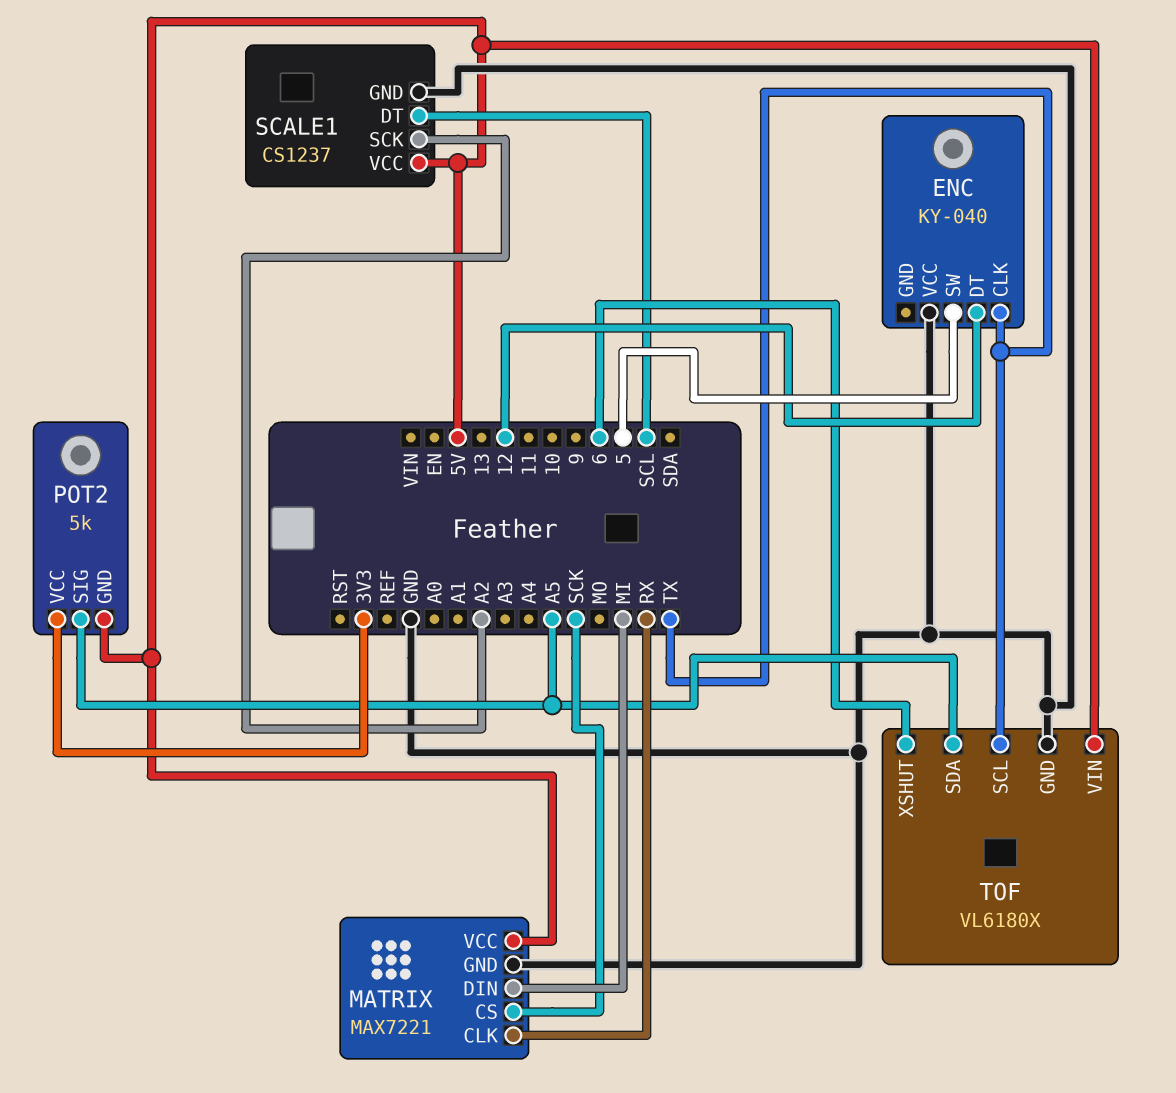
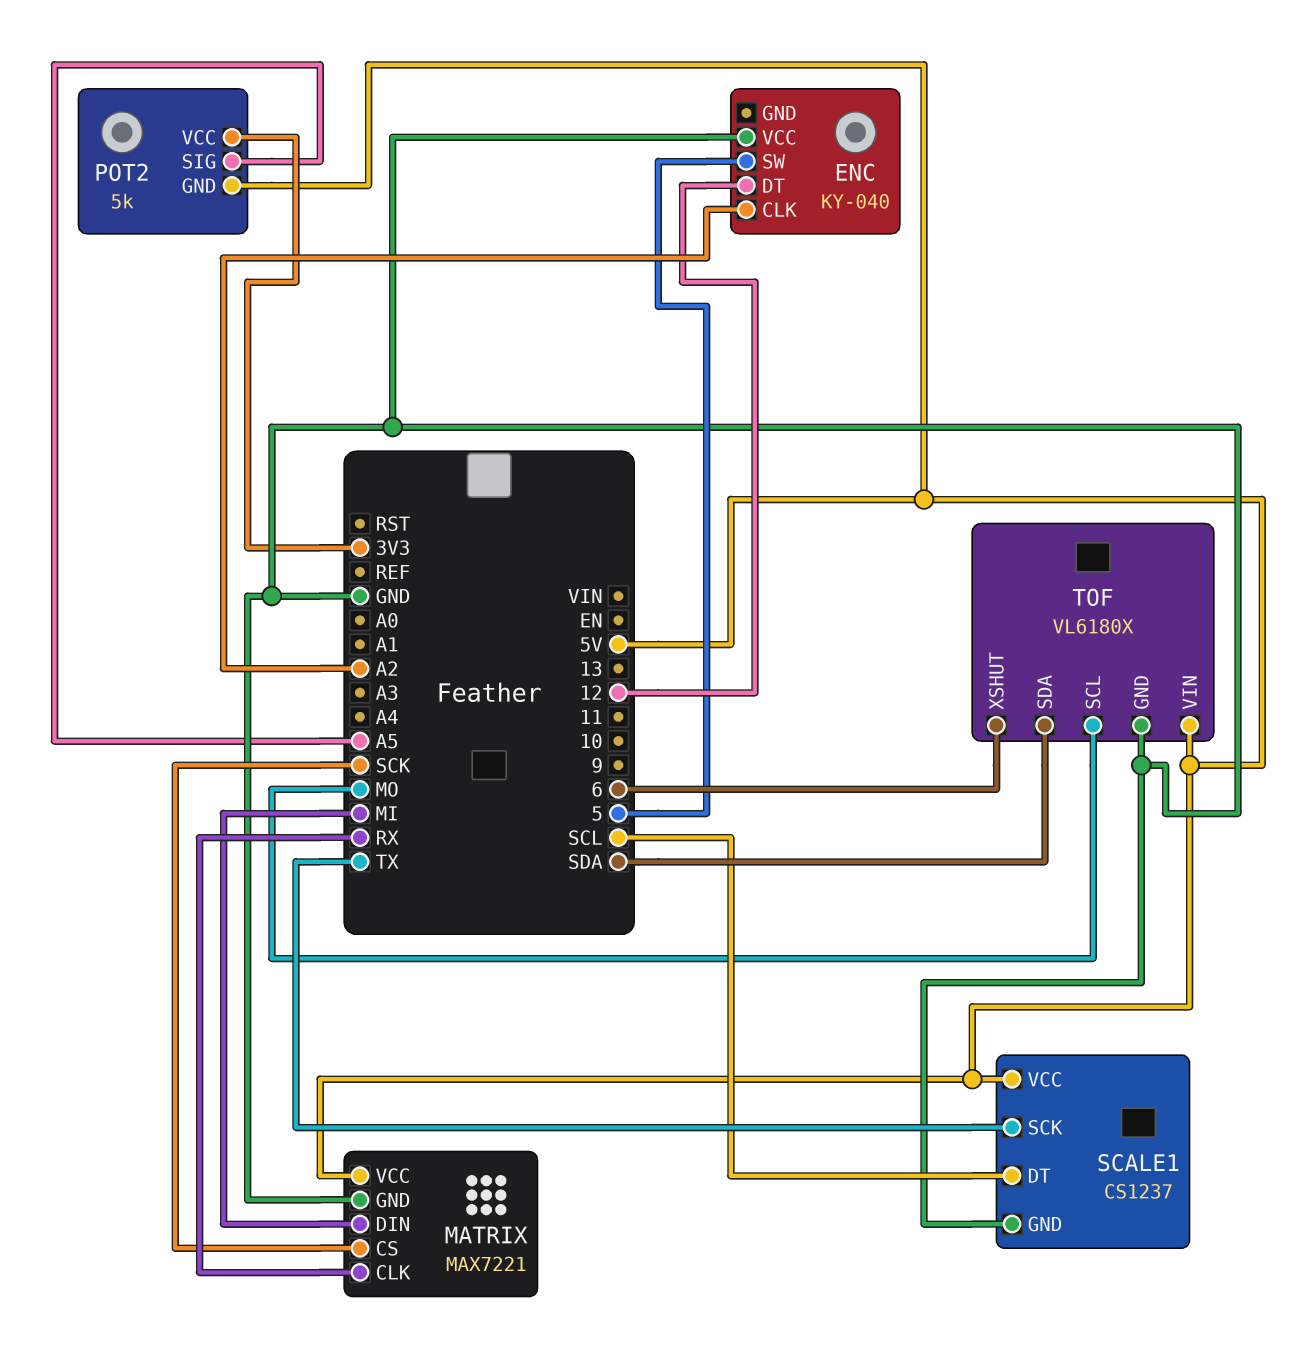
ENC pin CLK: TX -> A2
SCALE1 pin SCK: A2 -> TX
TOF pin SCL: TX -> MO
TOF pin SDA: A5 -> SDA

